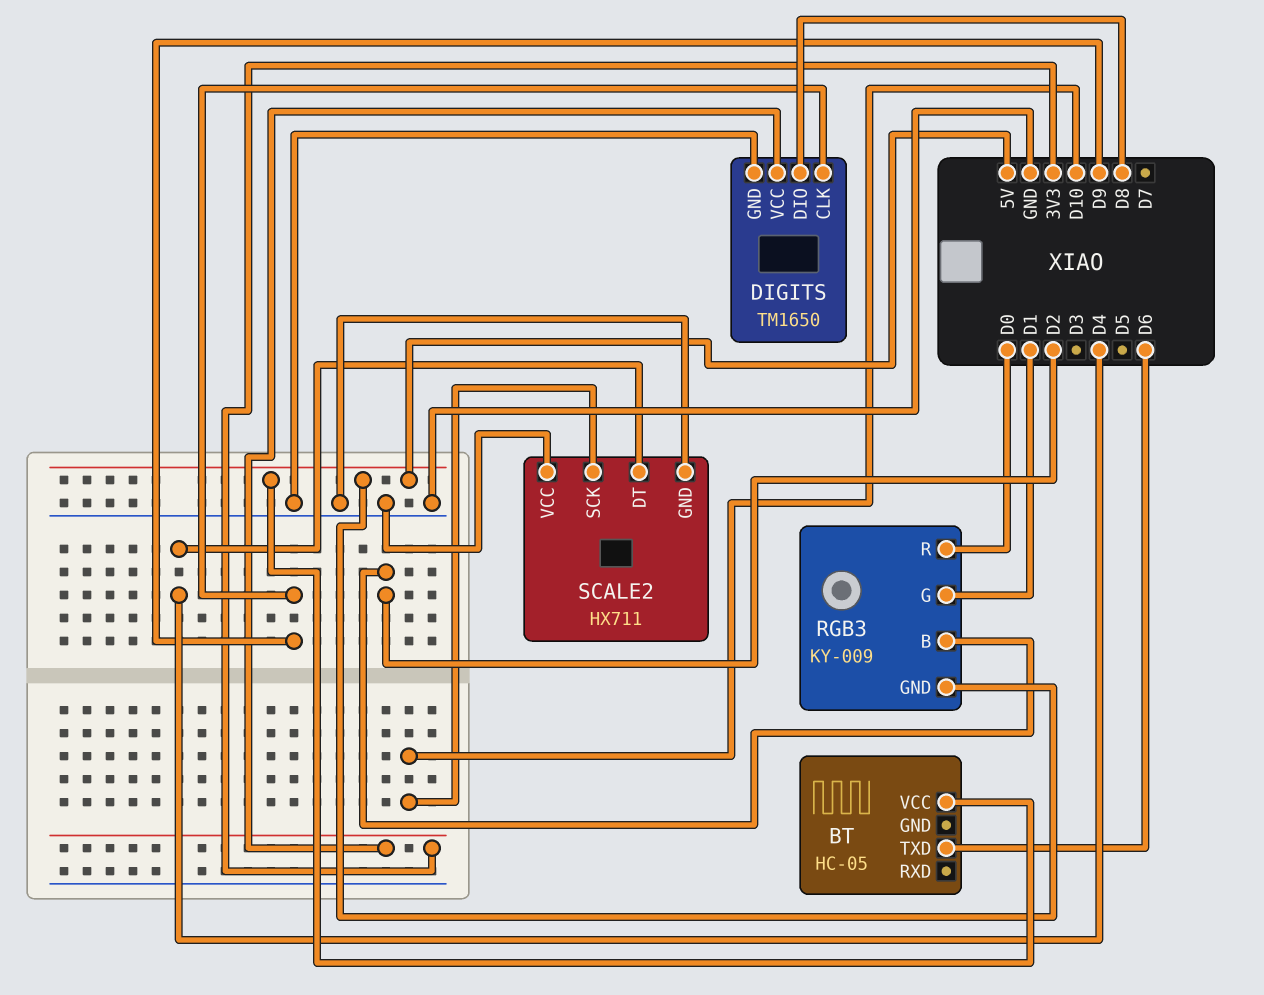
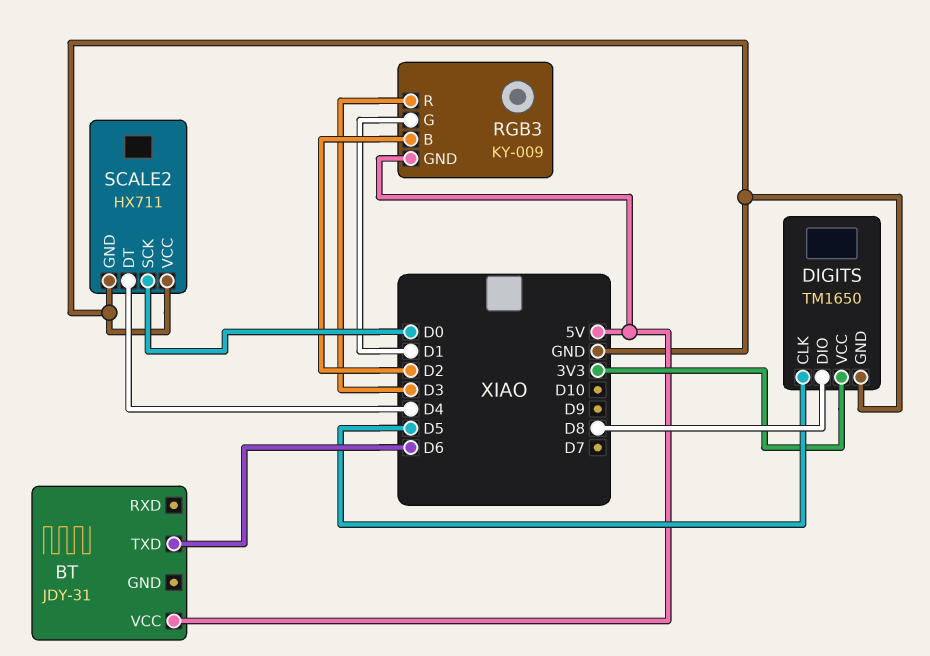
BT: HC-05 -> JDY-31
DIGITS pin CLK: D9 -> D5
RGB3 pin R: D0 -> D3
SCALE2 pin SCK: D10 -> D0

